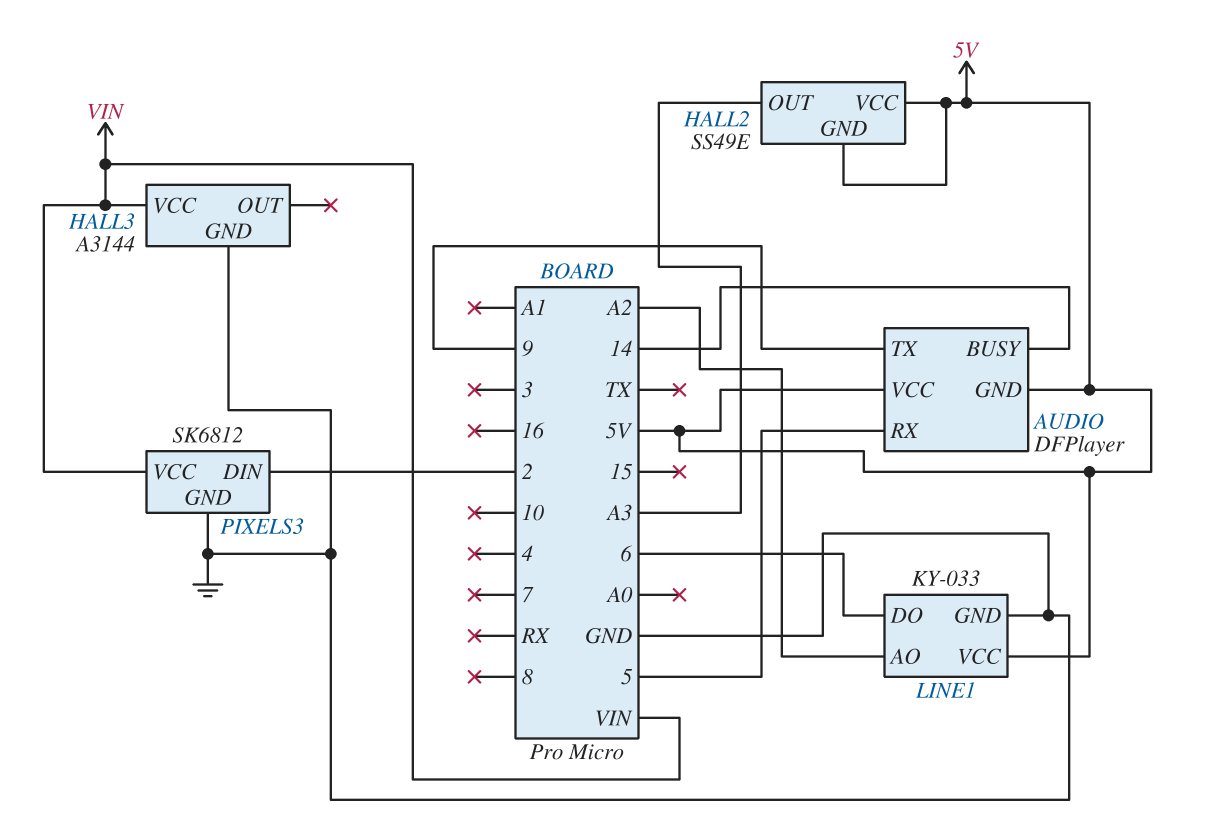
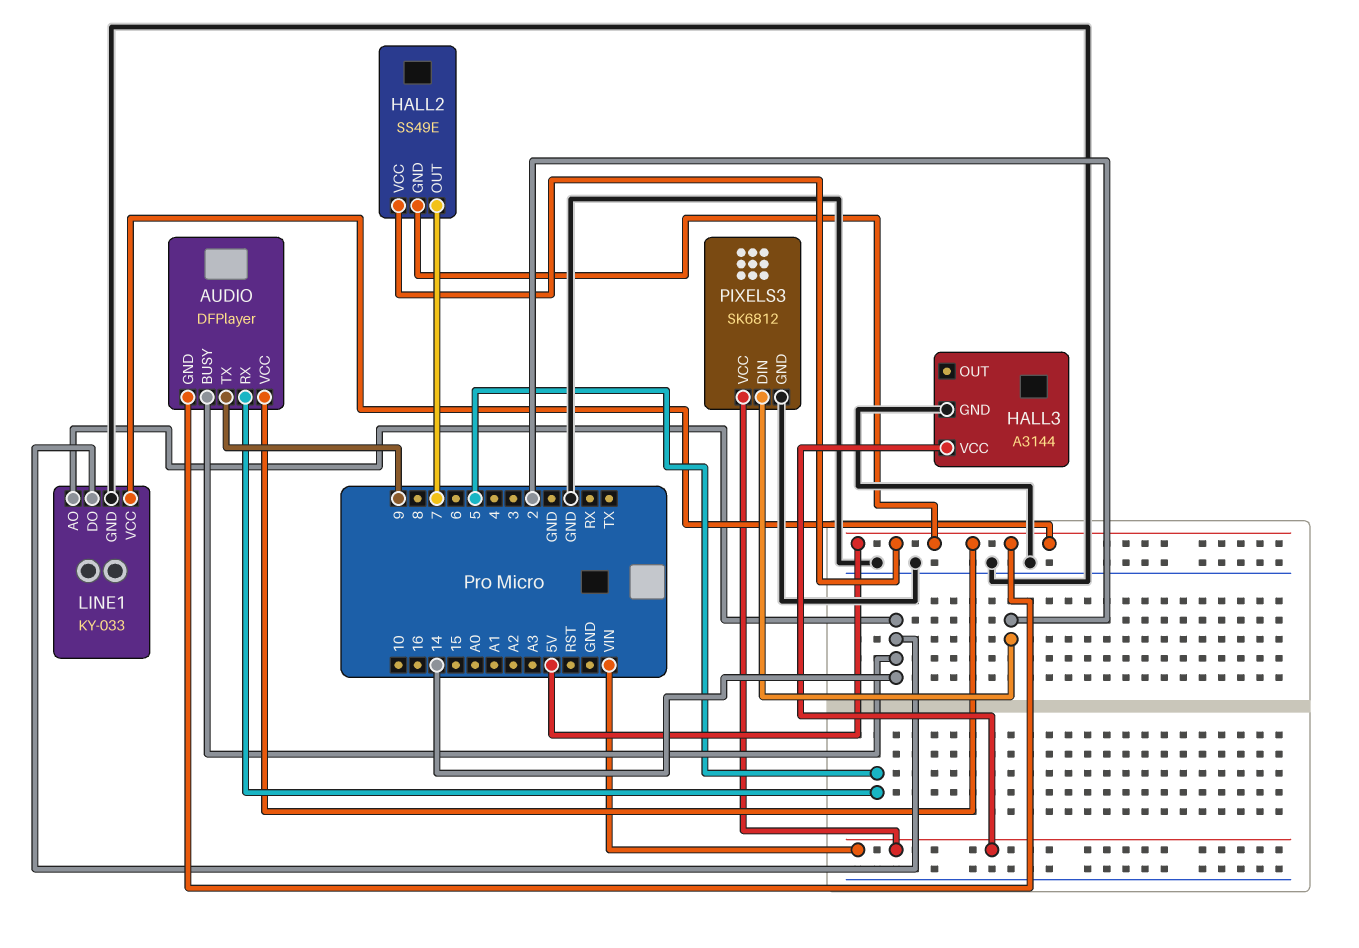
HALL2 pin OUT: A3 -> 7
LINE1 pin AO: A2 -> 14
LINE1 pin DO: 6 -> 14

